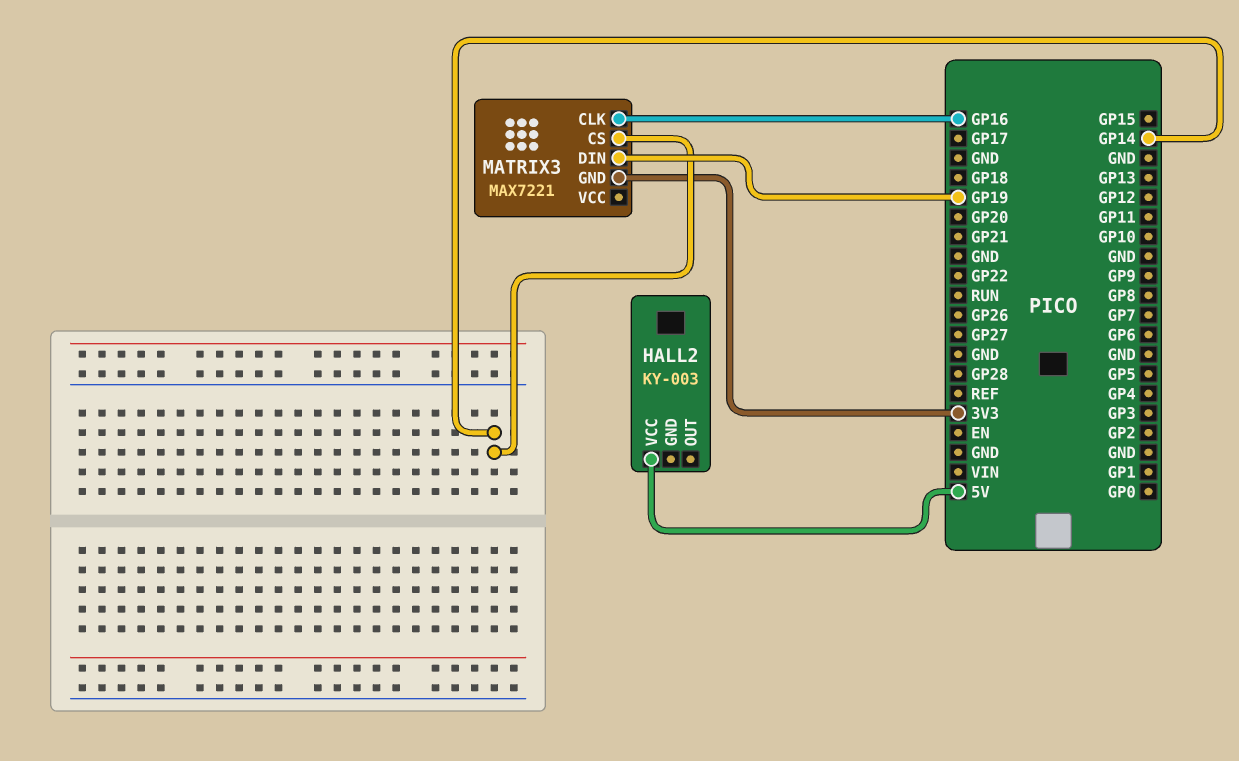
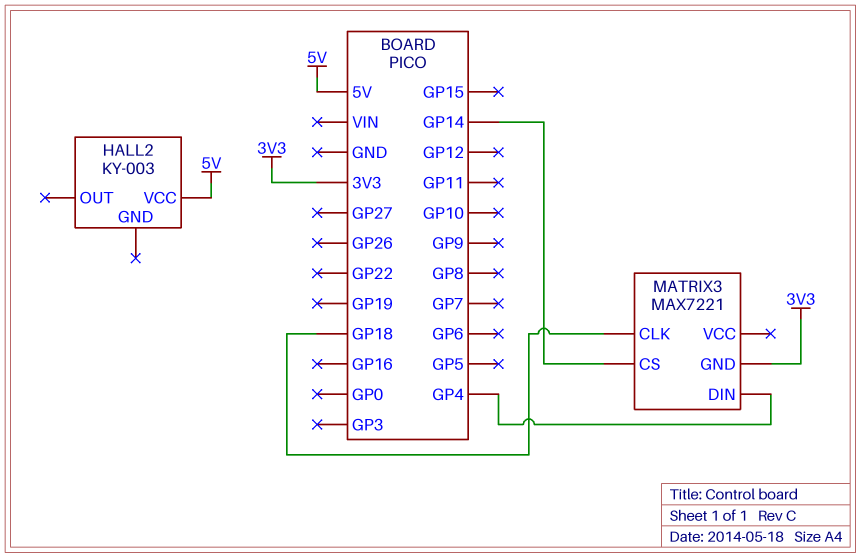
MATRIX3 pin CLK: GP16 -> GP18
MATRIX3 pin DIN: GP19 -> GP4

